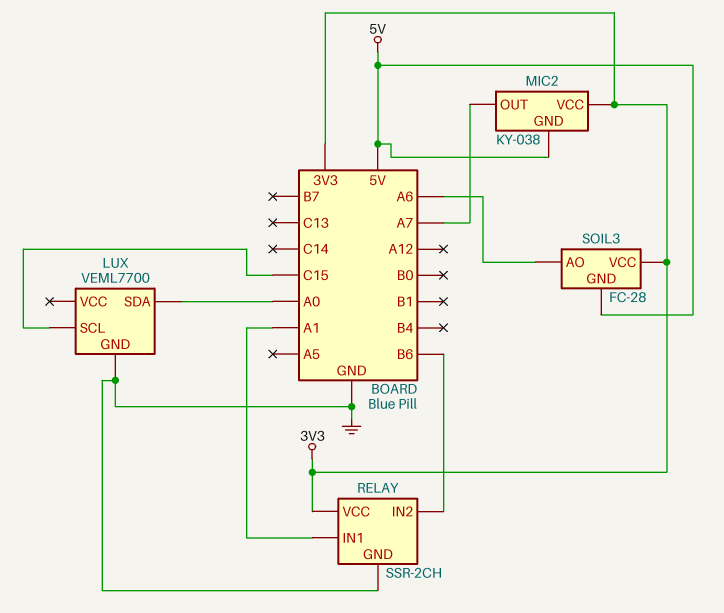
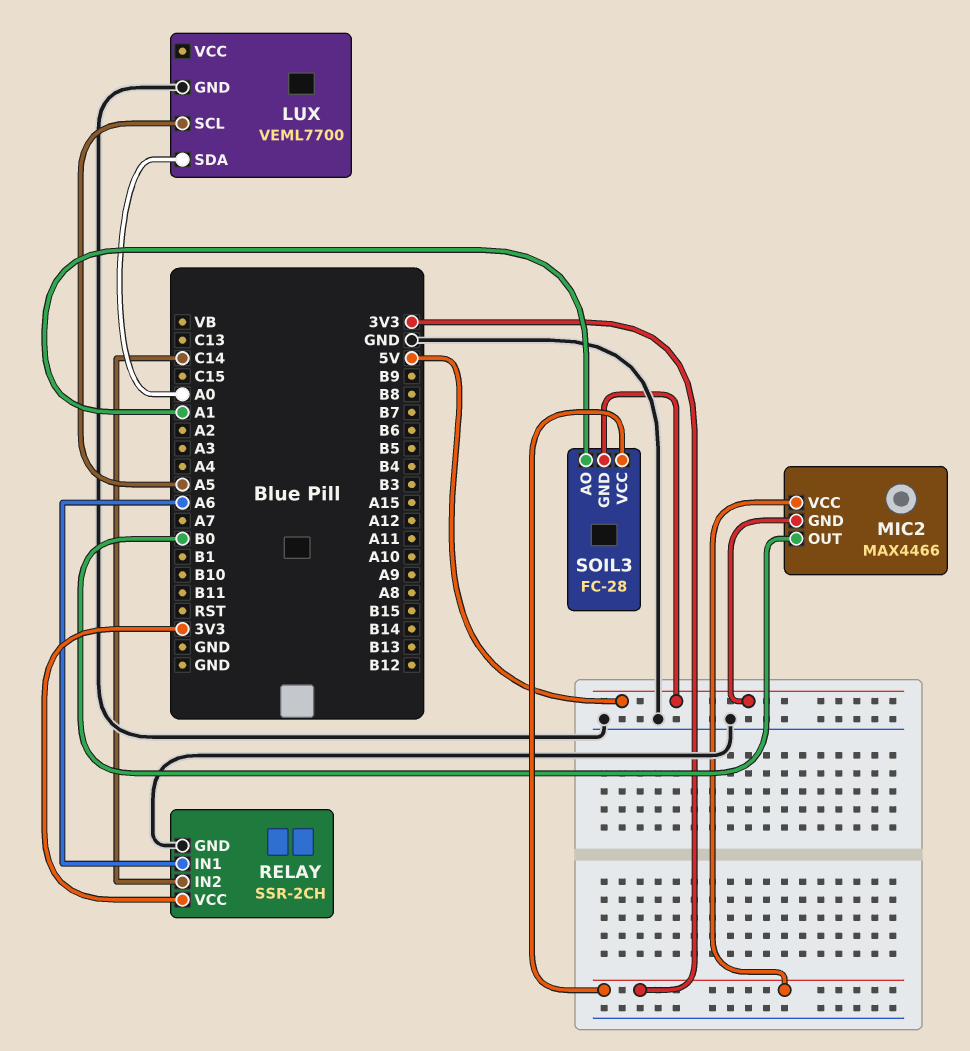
LUX pin SCL: C15 -> A5
MIC2: KY-038 -> MAX4466
MIC2 pin OUT: A7 -> B0
RELAY pin IN1: A1 -> A6
RELAY pin IN2: B6 -> C14
SOIL3 pin AO: A6 -> A1

